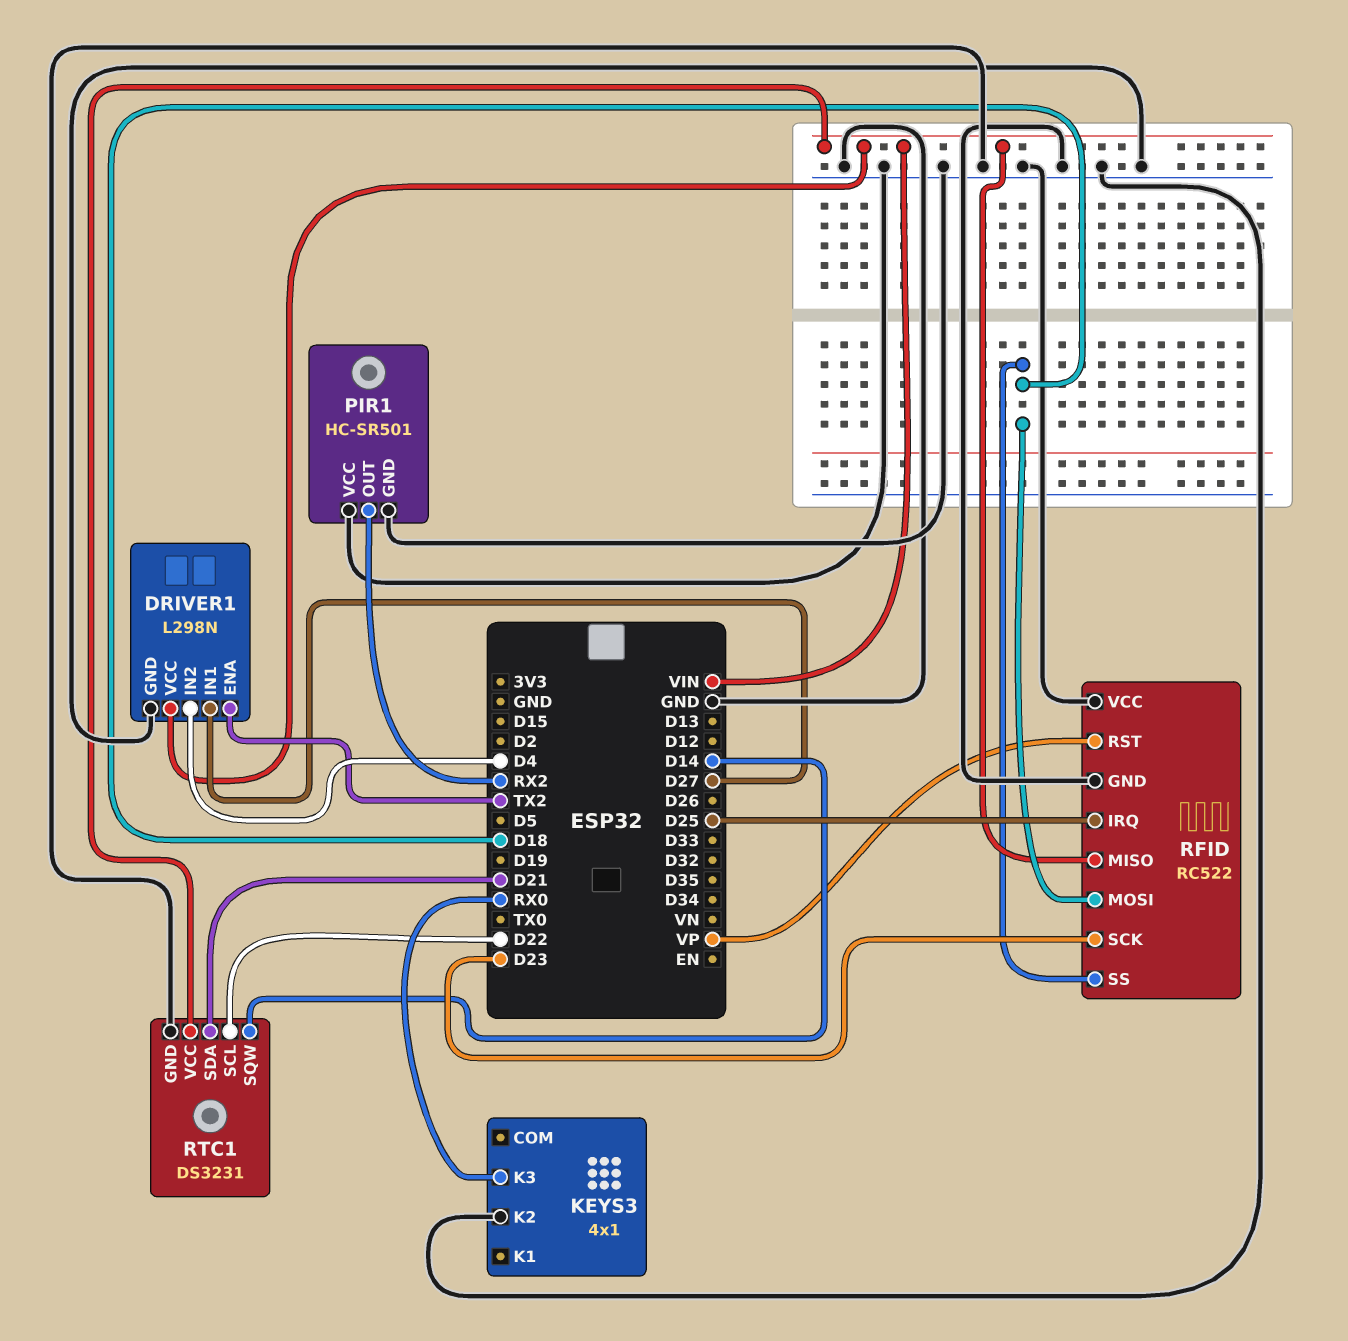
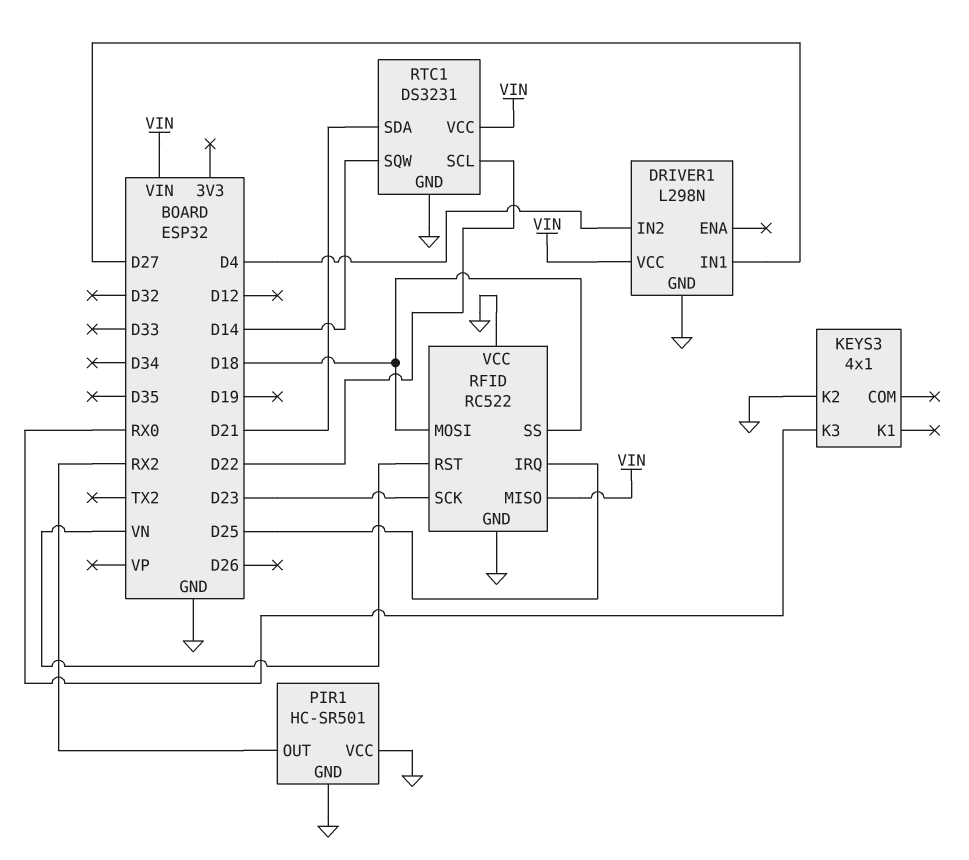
DRIVER1 pin ENA: TX2 -> none
RFID pin RST: VP -> VN

